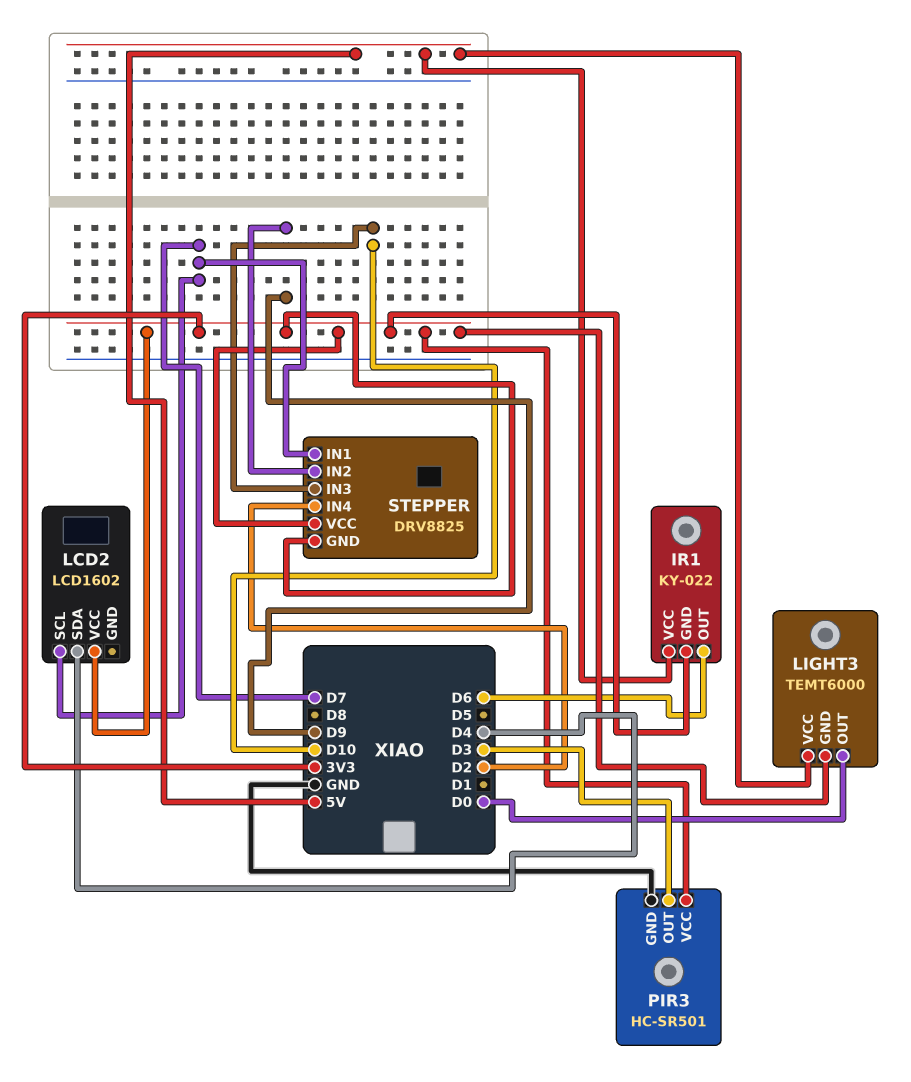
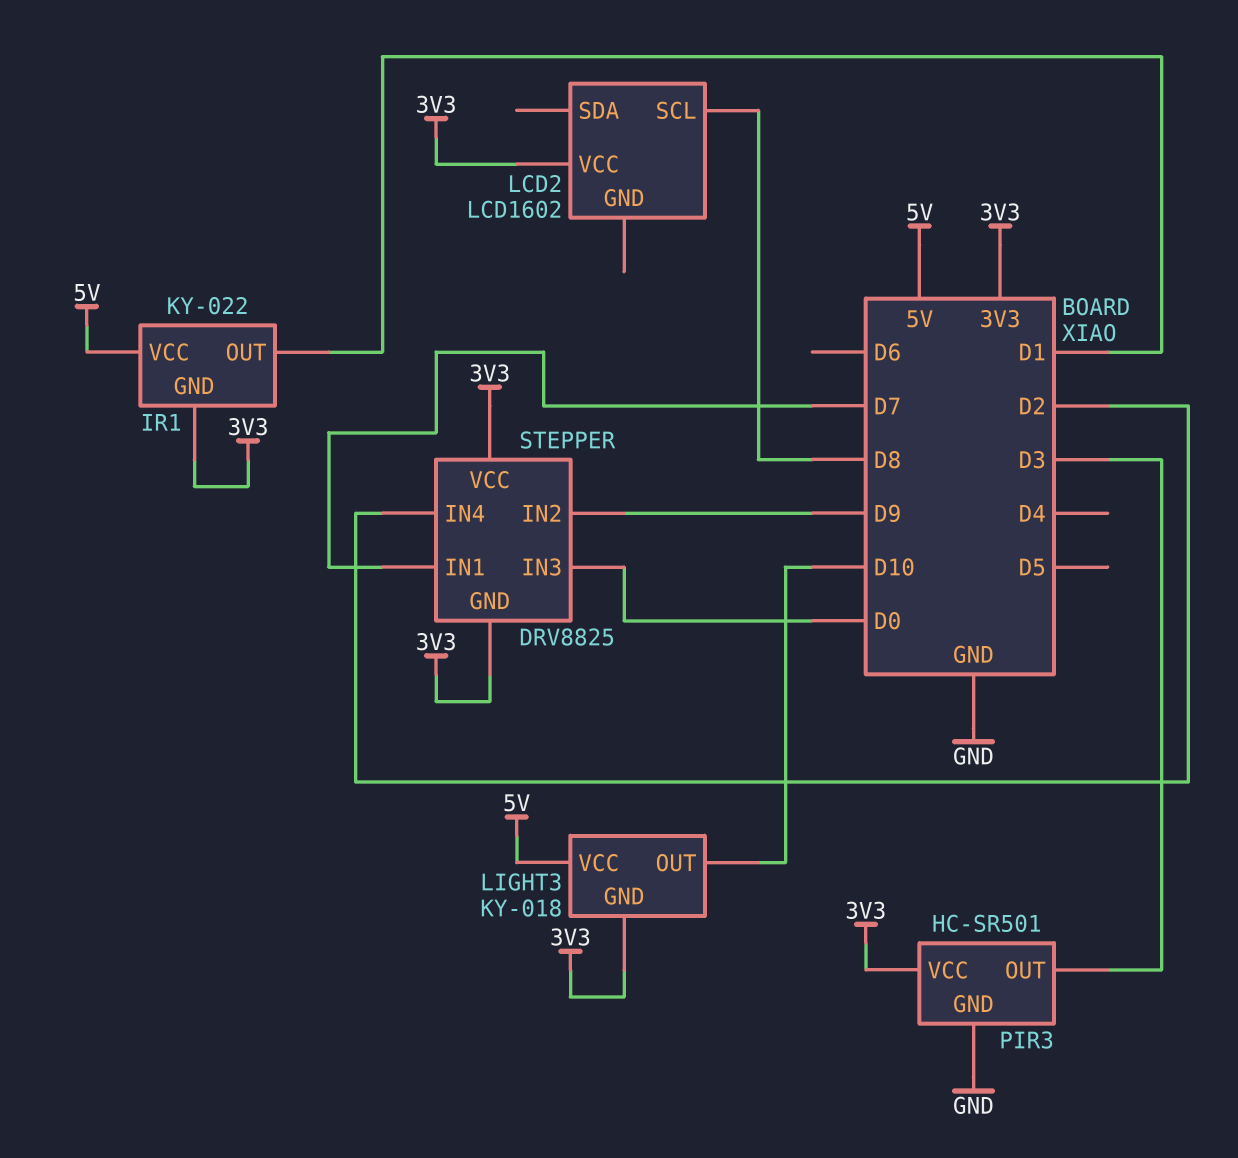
IR1 pin OUT: D6 -> D1
LCD2 pin SCL: D7 -> D8
LCD2 pin SDA: D4 -> none
LIGHT3: TEMT6000 -> KY-018
LIGHT3 pin OUT: D0 -> D10
STEPPER pin IN3: D10 -> D0

